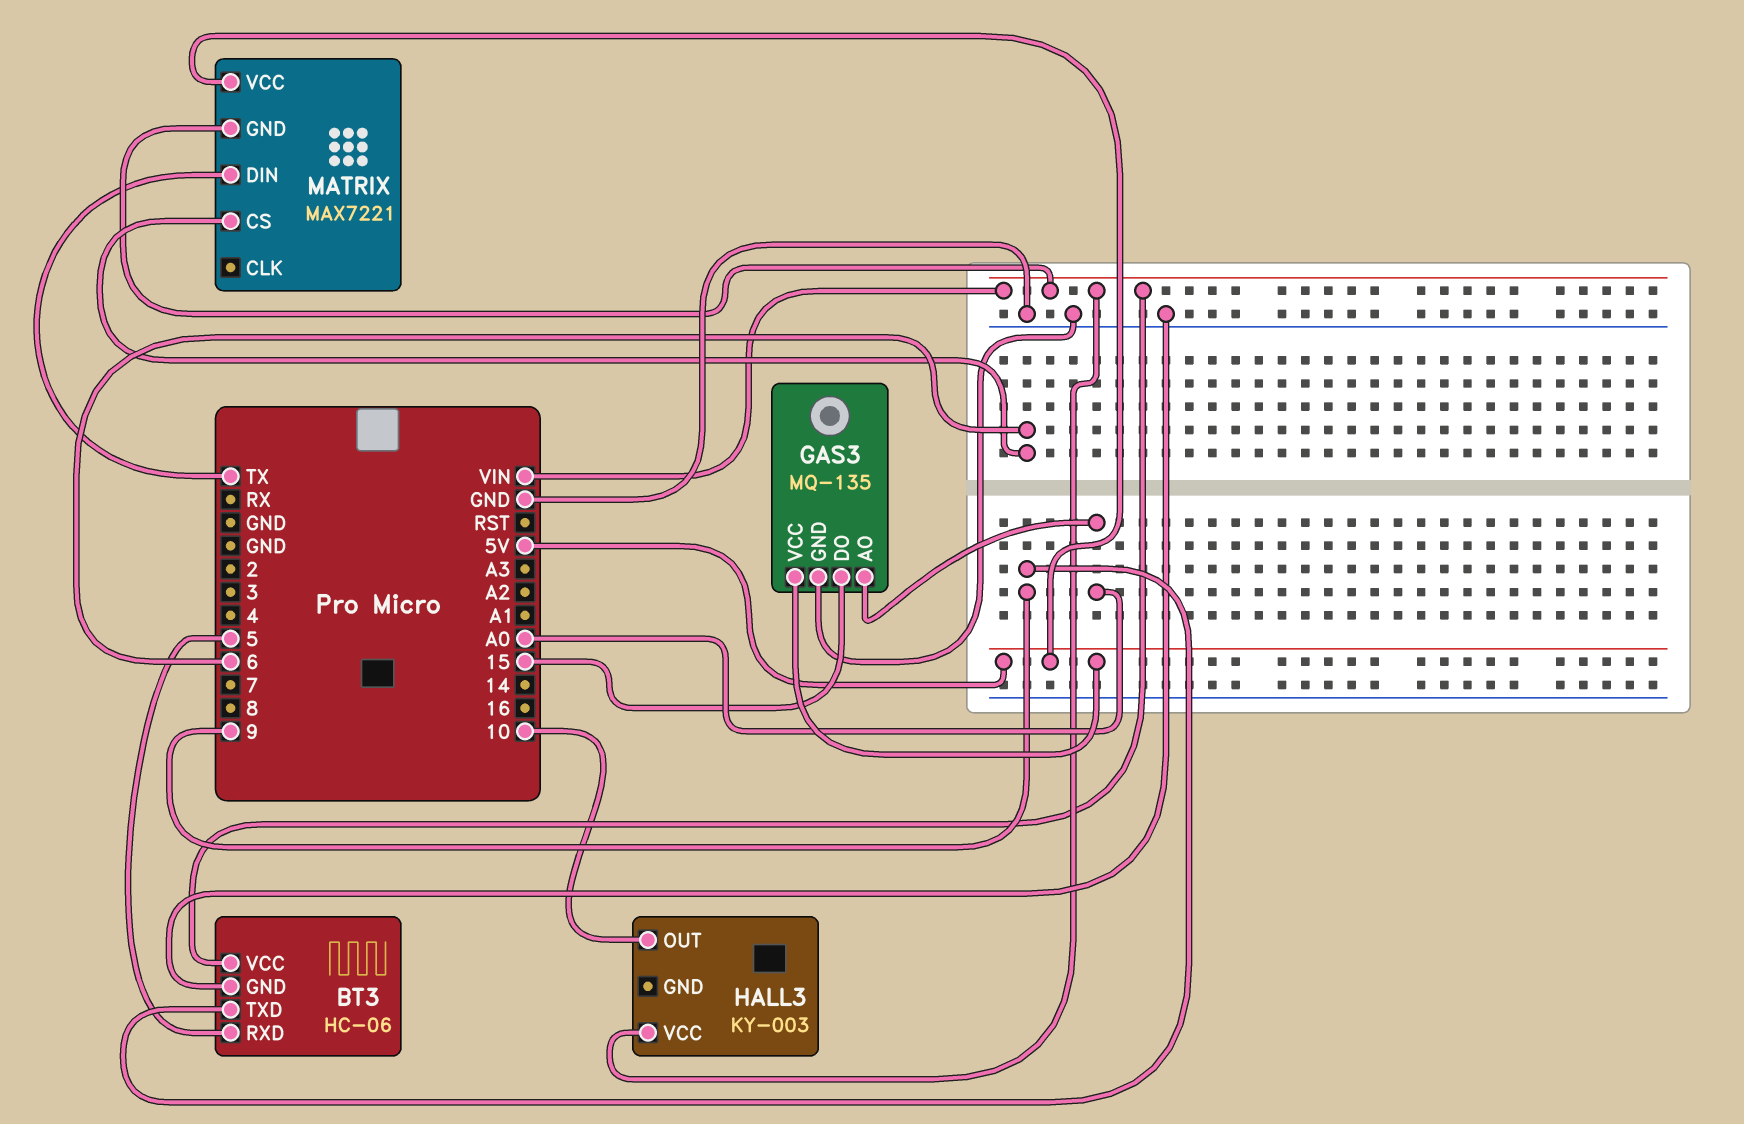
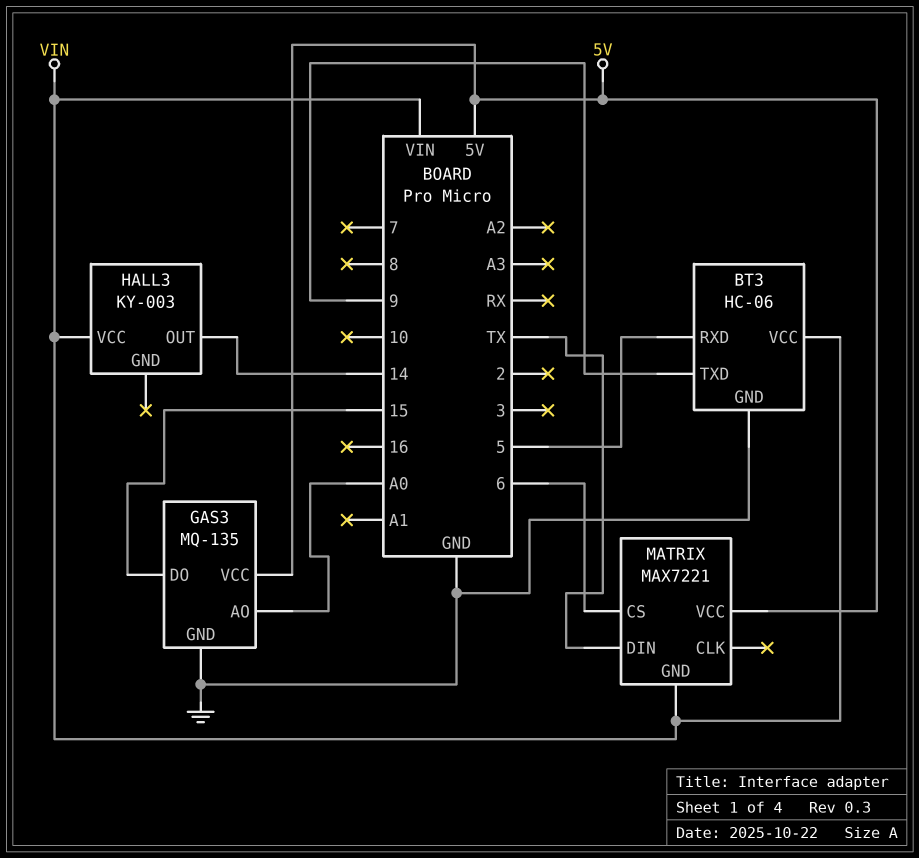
HALL3 pin OUT: 10 -> 14

